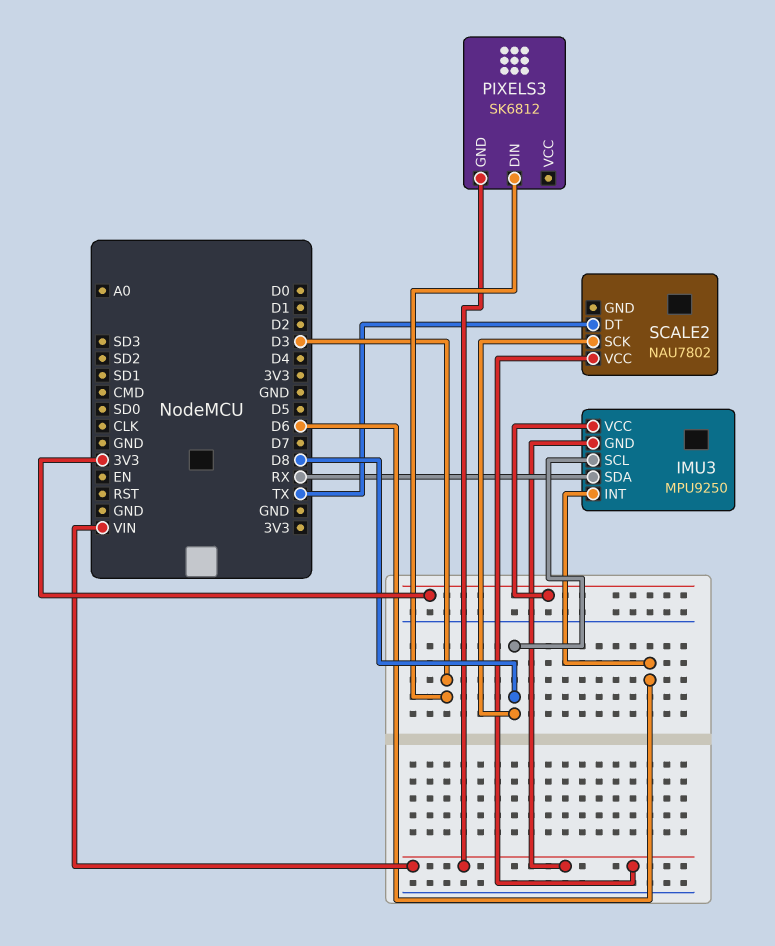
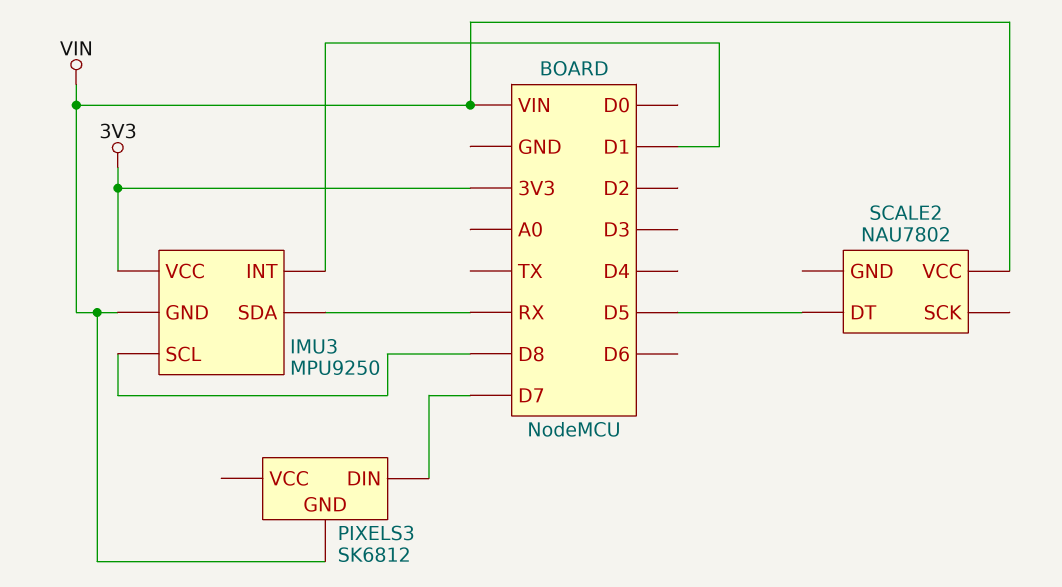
IMU3 pin INT: D6 -> D1
PIXELS3 pin DIN: D3 -> D7
SCALE2 pin DT: TX -> D5
SCALE2 pin SCK: D8 -> none

